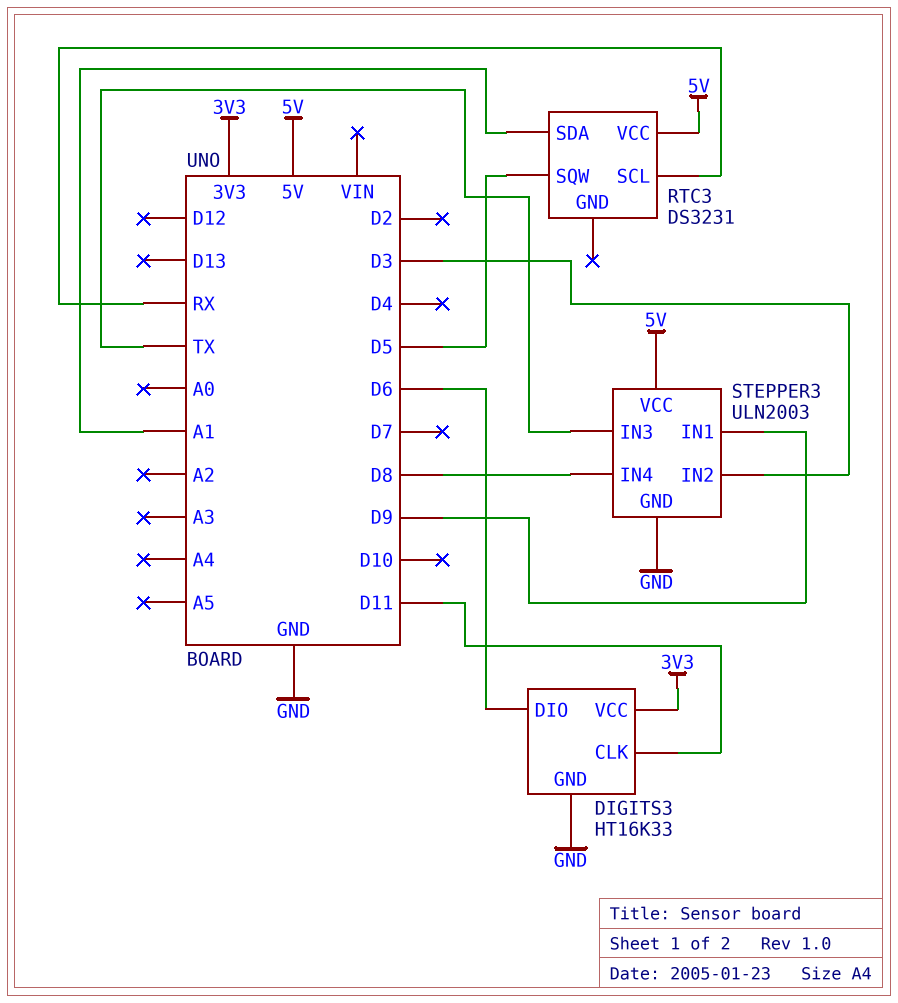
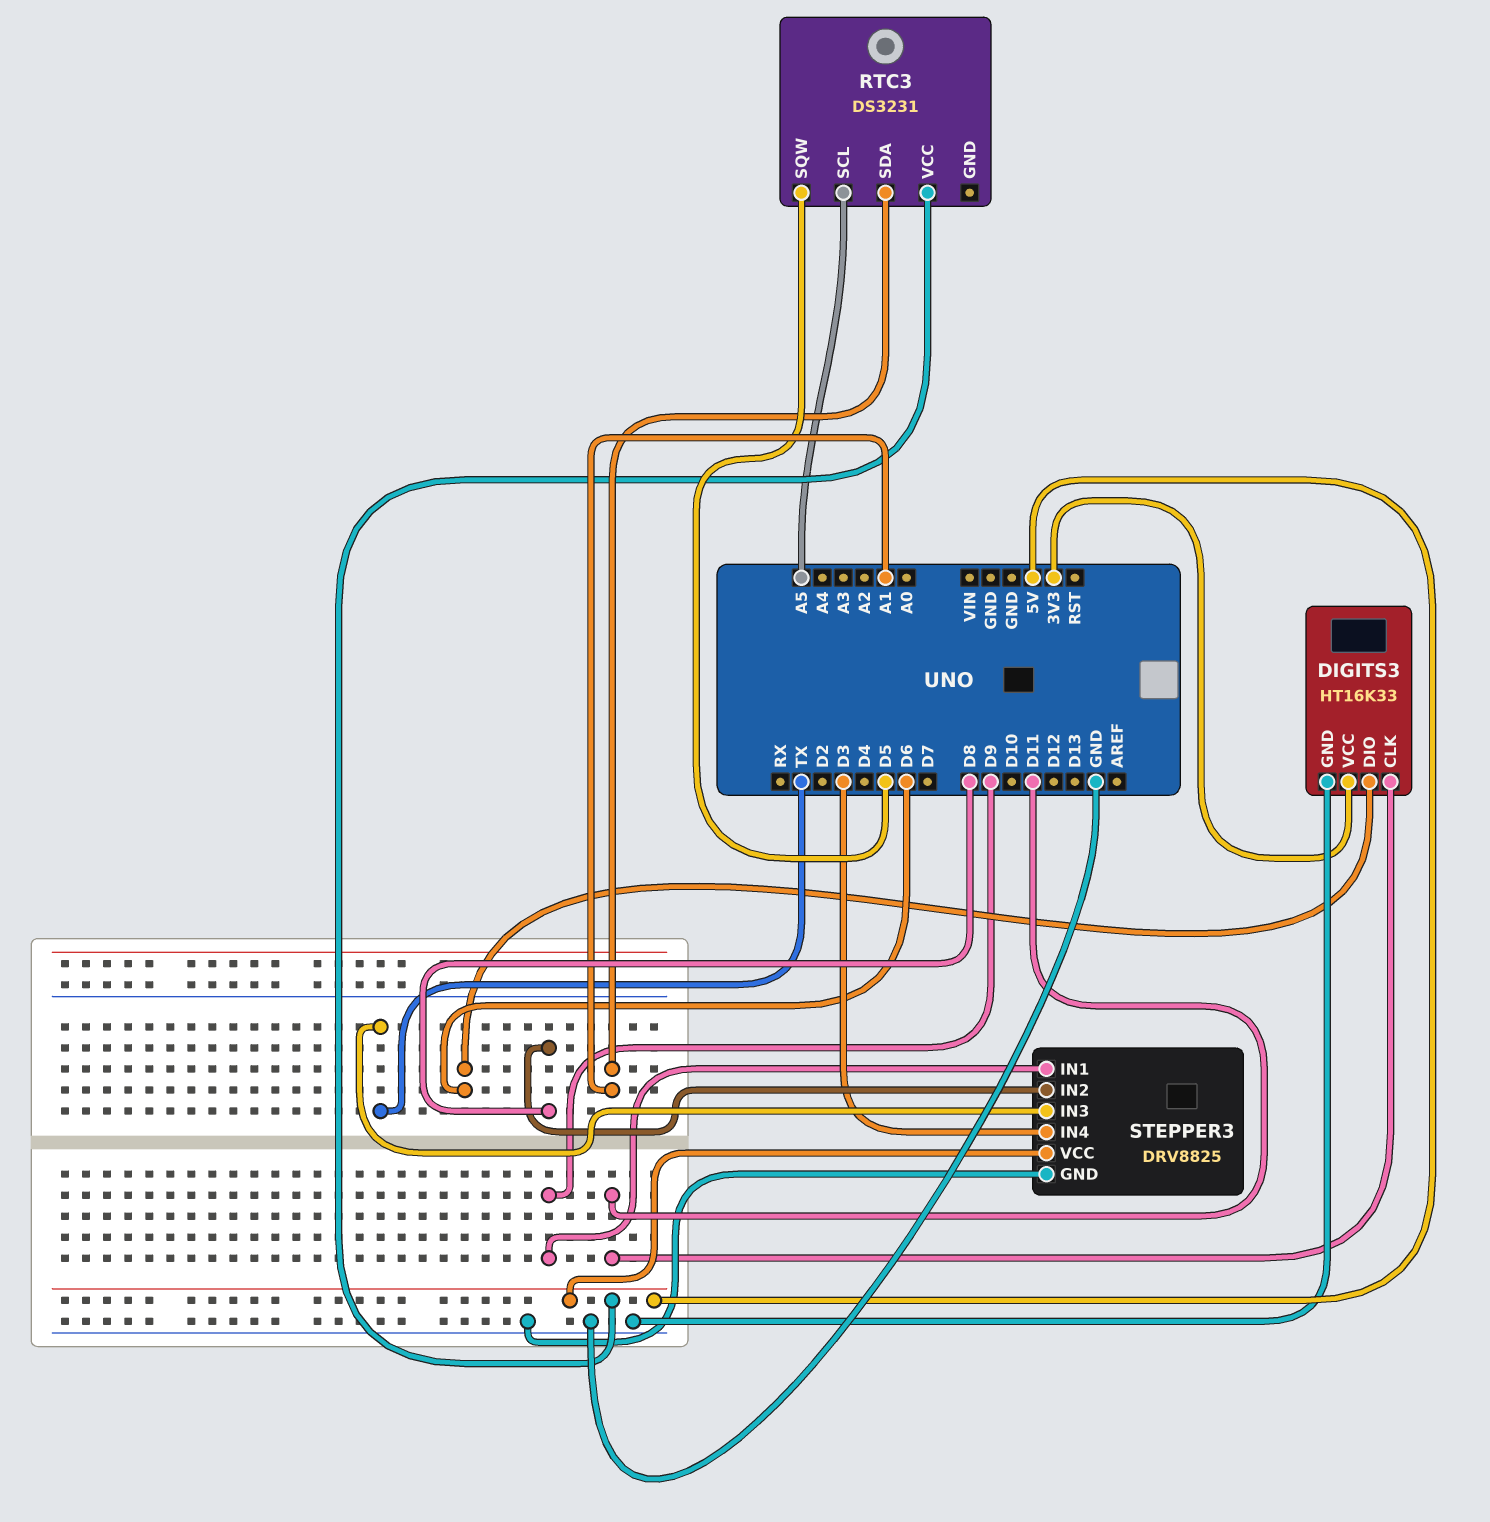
RTC3 pin SCL: RX -> A5
STEPPER3: ULN2003 -> DRV8825
STEPPER3 pin IN2: D3 -> D8
STEPPER3 pin IN4: D8 -> D3

